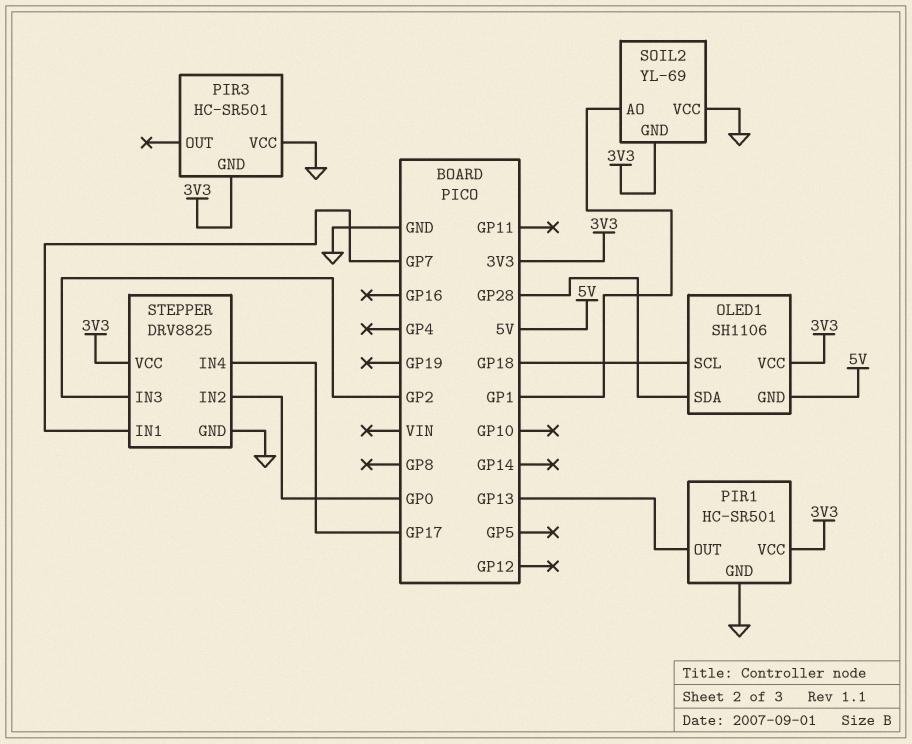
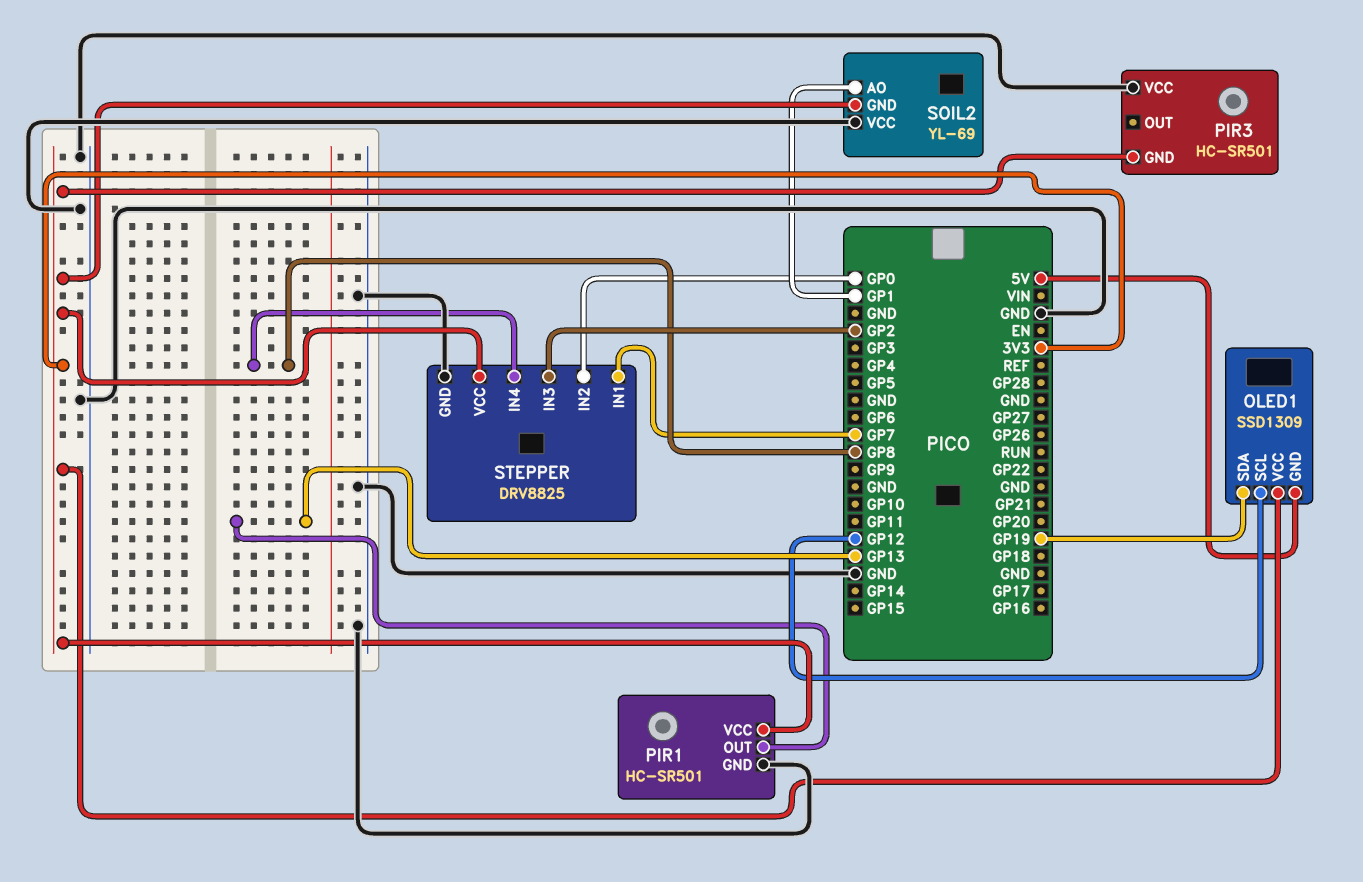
OLED1: SH1106 -> SSD1309
OLED1 pin SCL: GP18 -> GP12
OLED1 pin SDA: GP28 -> GP19
STEPPER pin IN4: GP17 -> GP8

